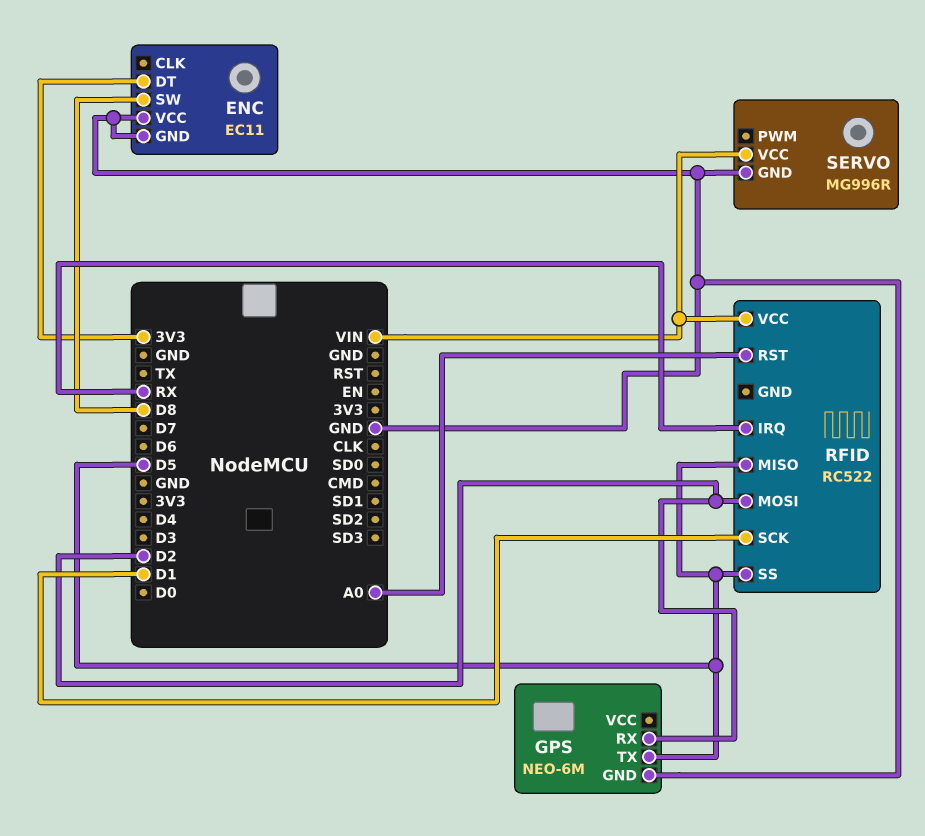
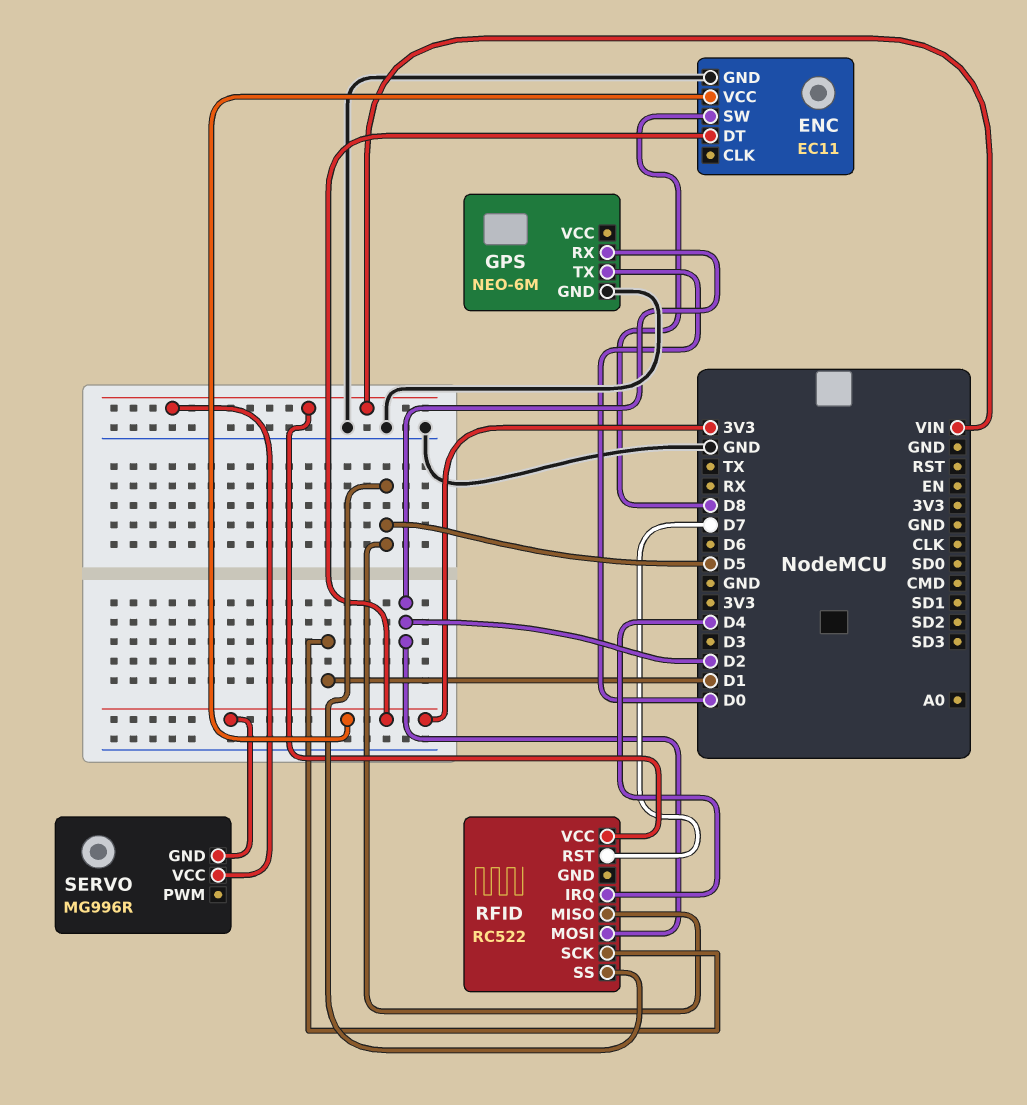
ENC pin VCC: GND -> 3V3
GPS pin TX: D5 -> D0
RFID pin IRQ: RX -> D4
RFID pin RST: A0 -> D7
SERVO pin GND: GND -> 3V3

